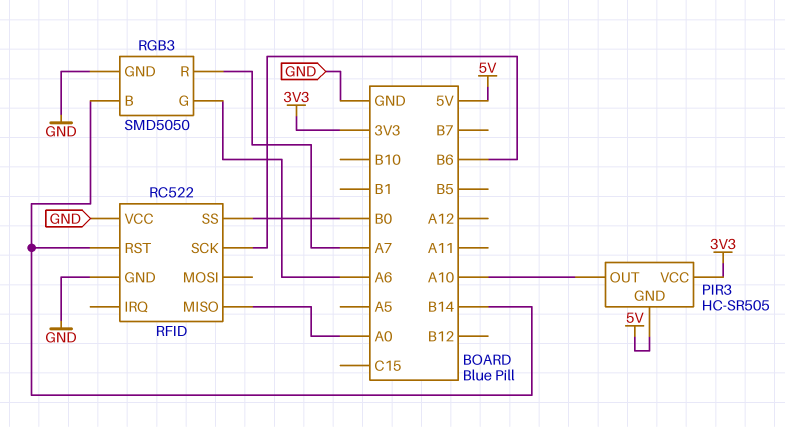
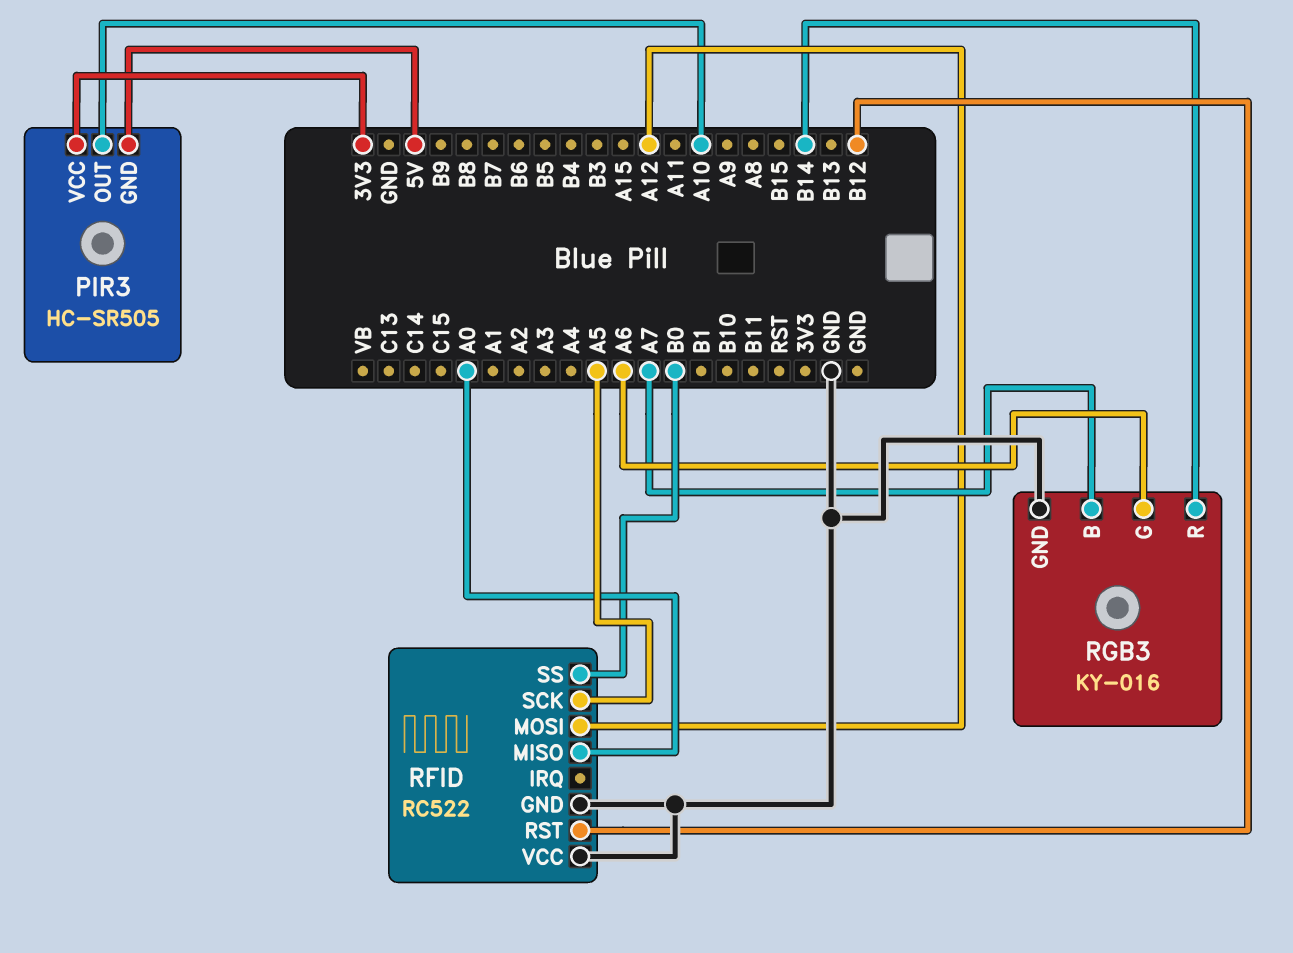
RFID pin MOSI: none -> A12
RFID pin RST: B14 -> B12
RFID pin SCK: B6 -> A5
RGB3: SMD5050 -> KY-016
RGB3 pin B: B14 -> A7
RGB3 pin R: A7 -> B14

